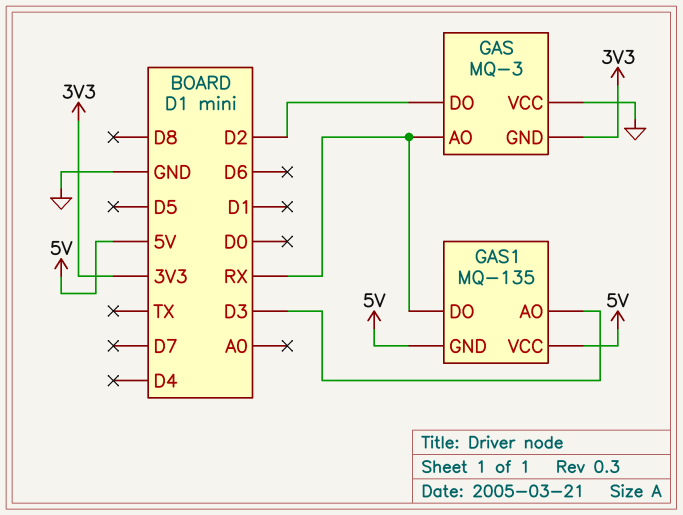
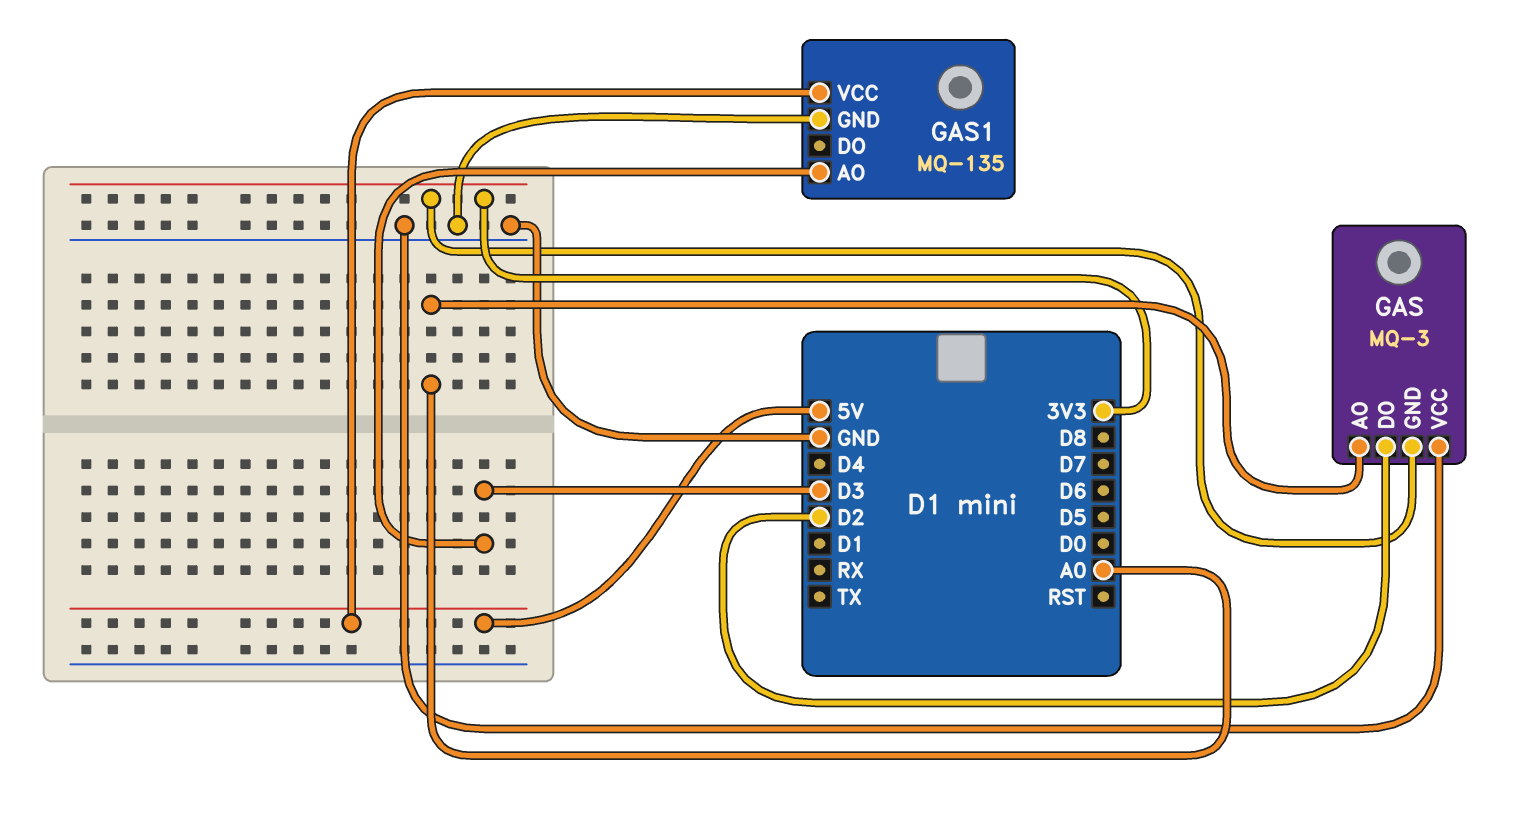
GAS pin AO: RX -> A0
GAS1 pin DO: RX -> none
GAS1 pin GND: 5V -> GND

